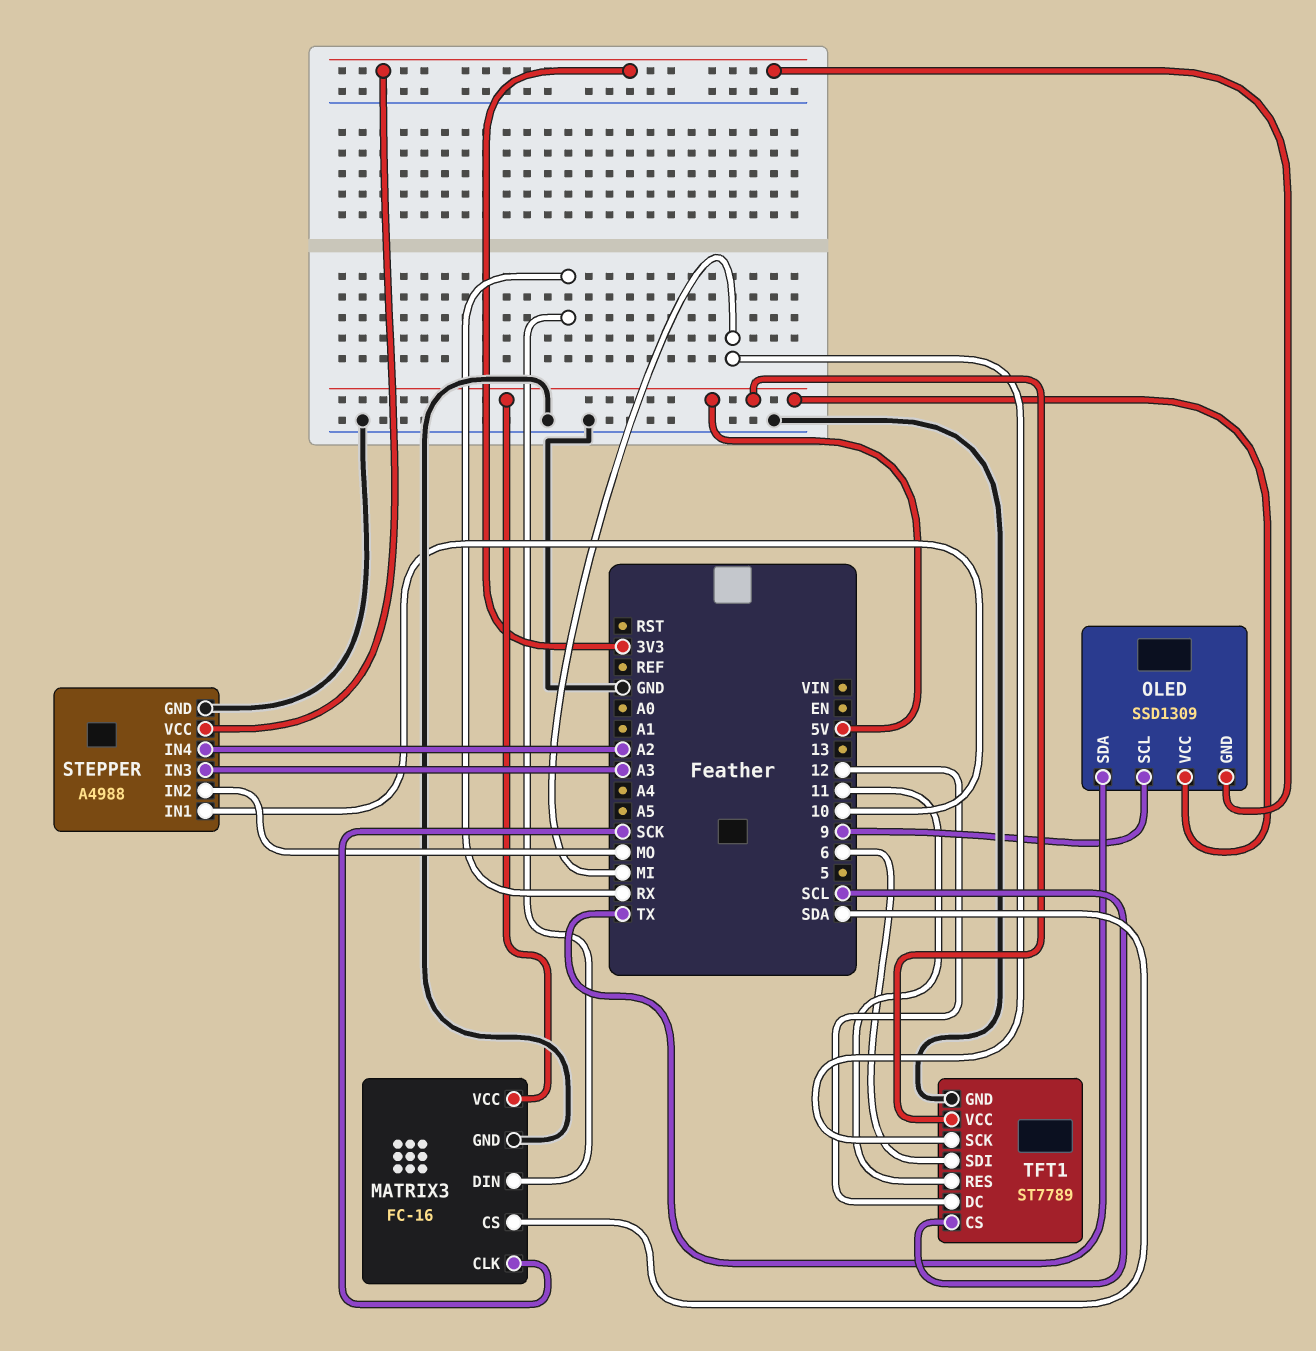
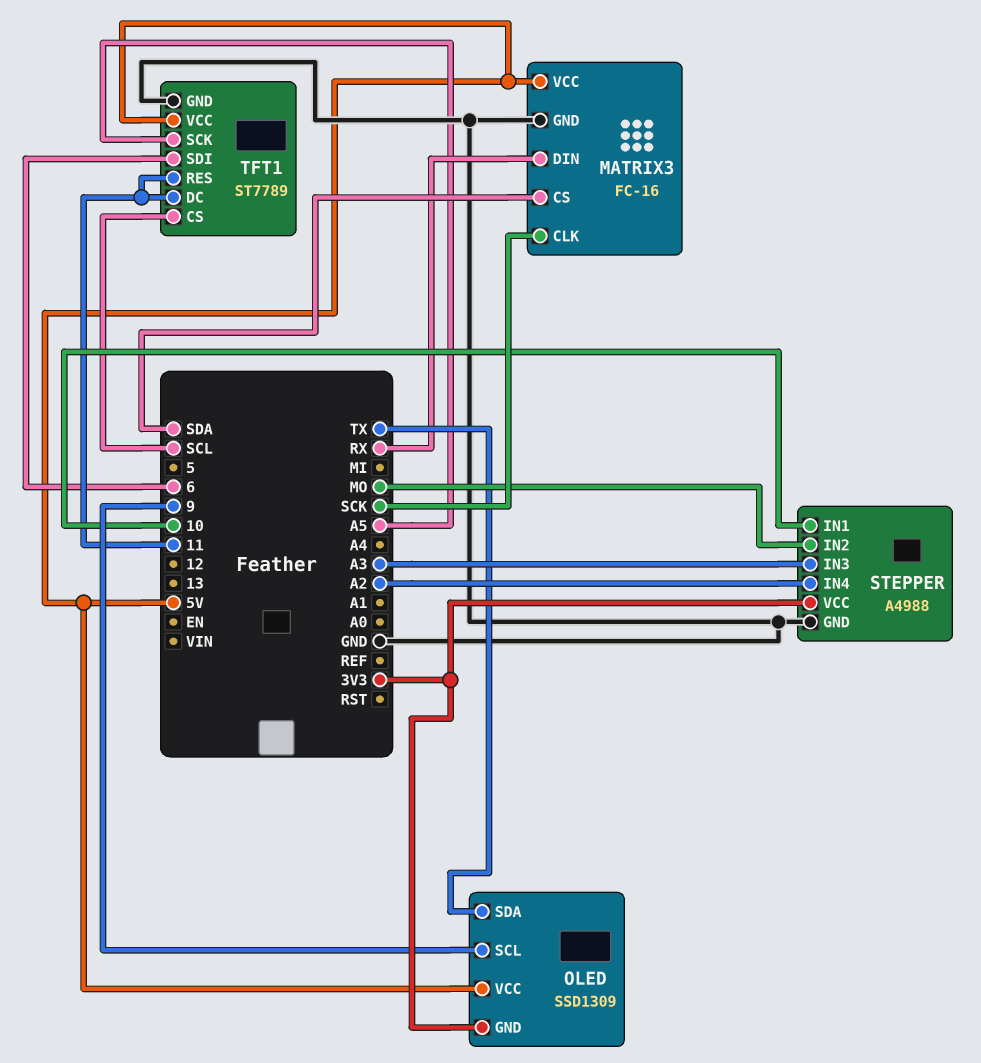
TFT1 pin DC: 12 -> 11
TFT1 pin SCK: MI -> A5

